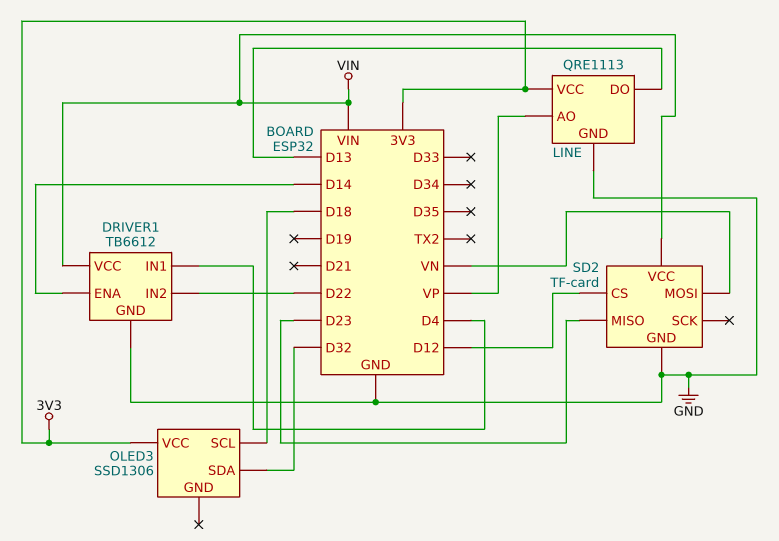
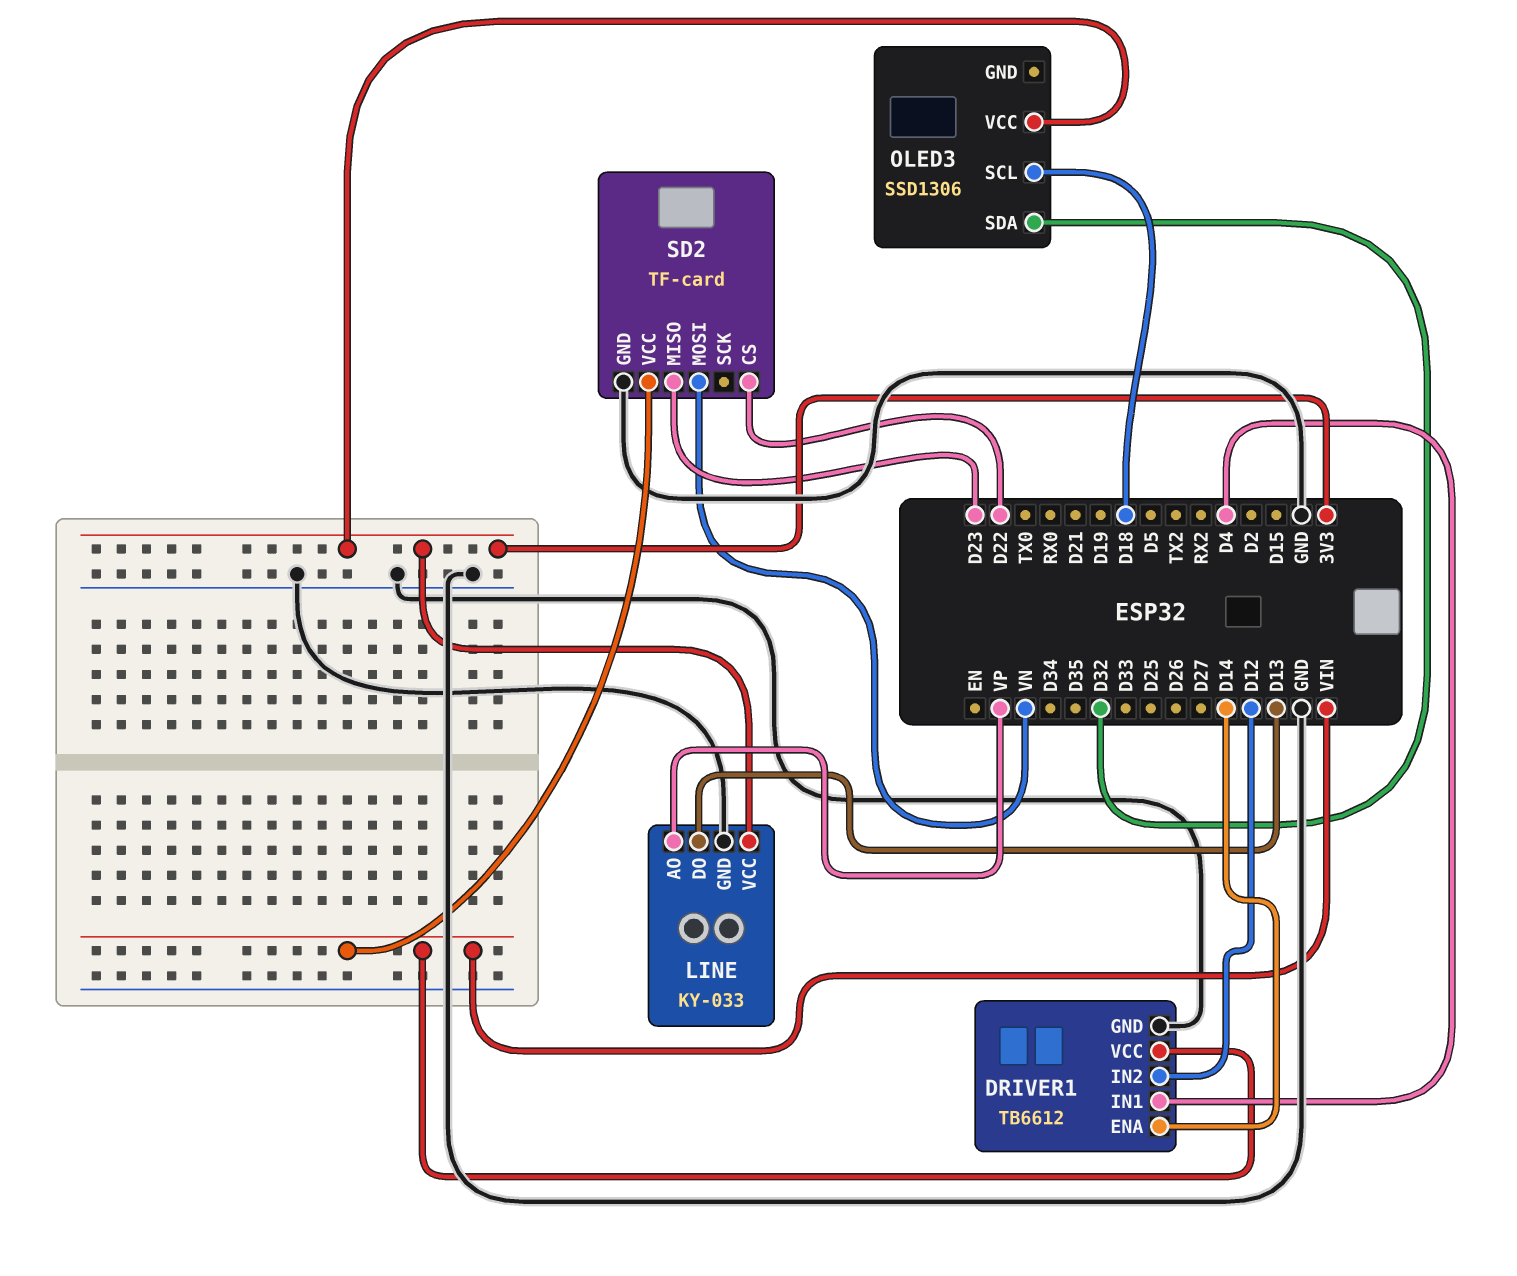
DRIVER1 pin IN2: D22 -> D12
LINE: QRE1113 -> KY-033
SD2 pin CS: D12 -> D22

